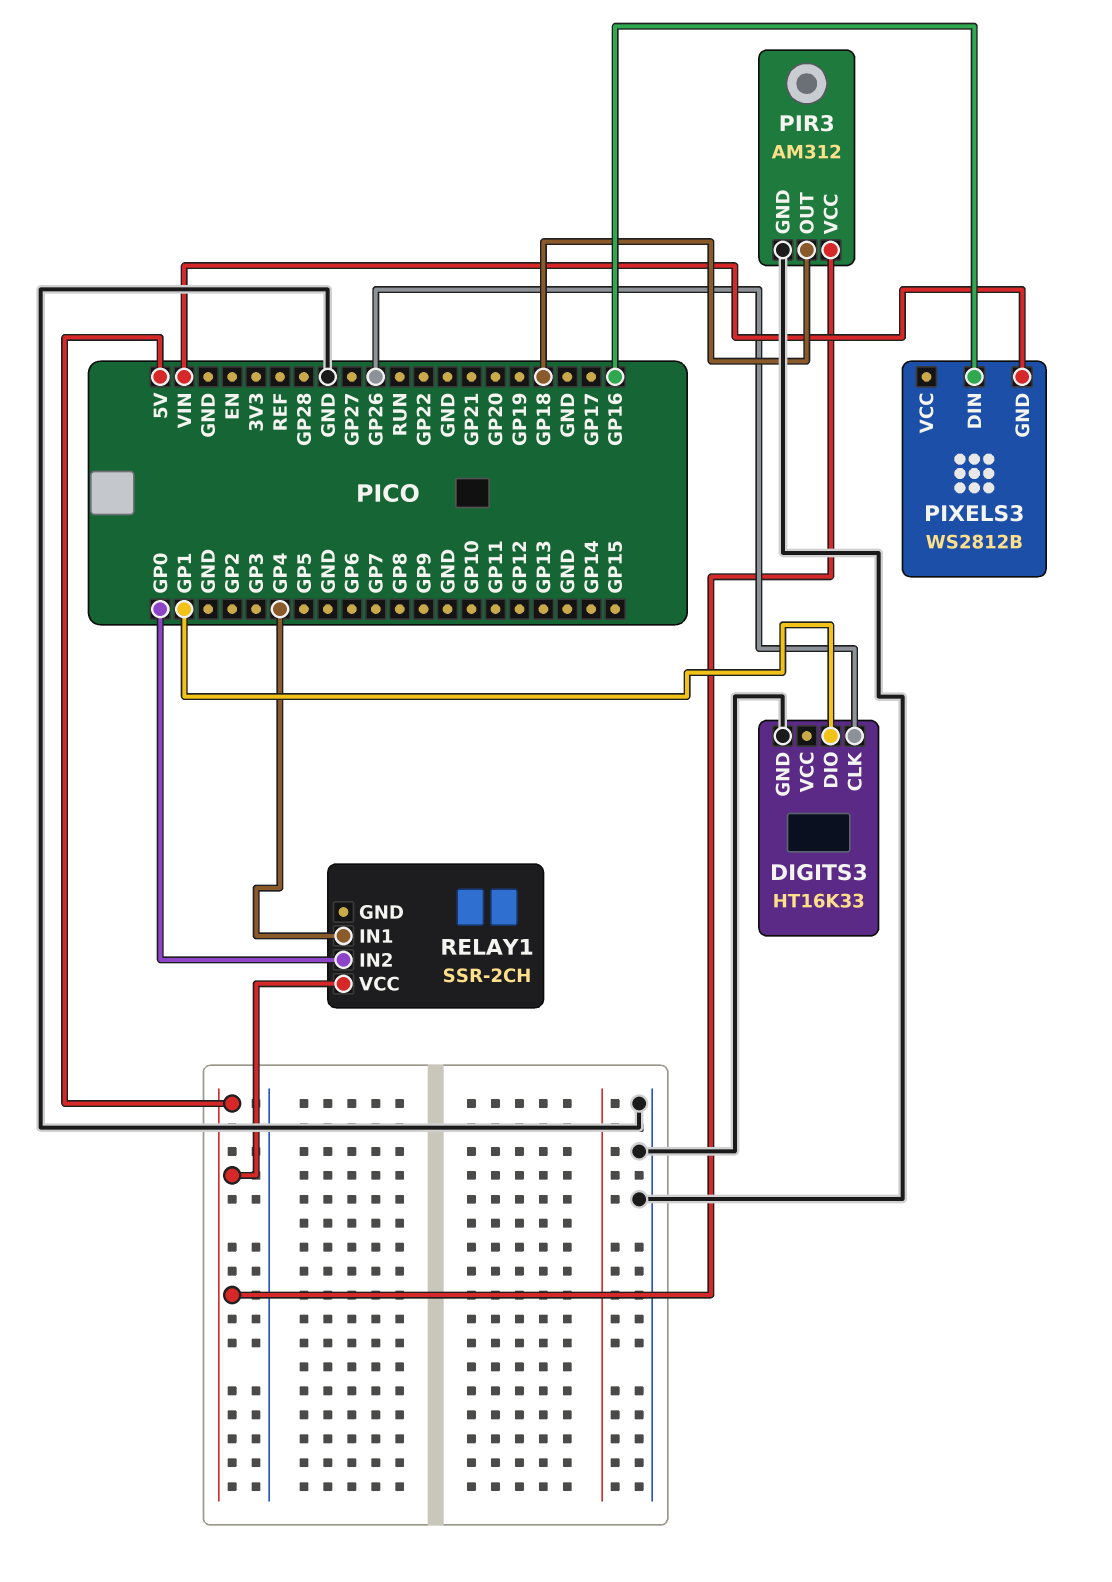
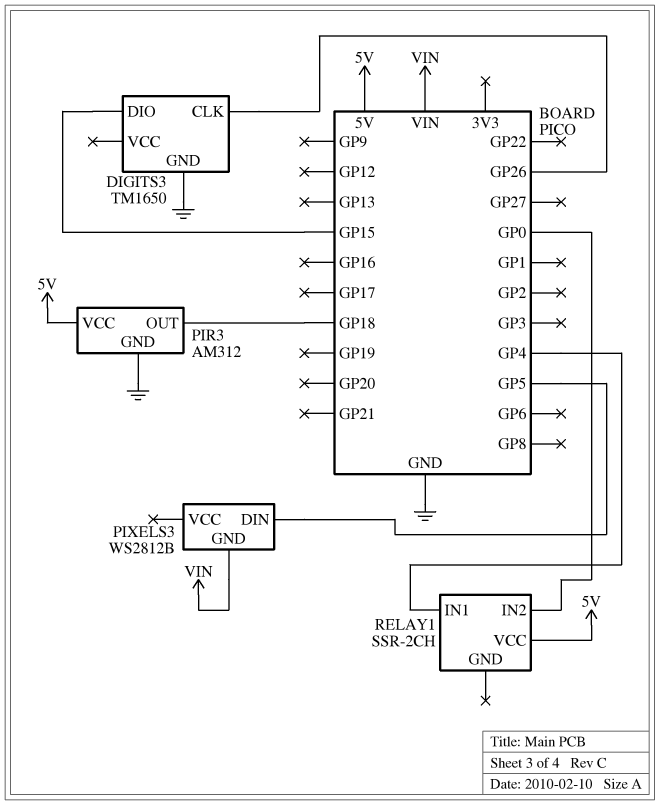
DIGITS3: HT16K33 -> TM1650
DIGITS3 pin DIO: GP1 -> GP15
PIXELS3 pin DIN: GP16 -> GP5

